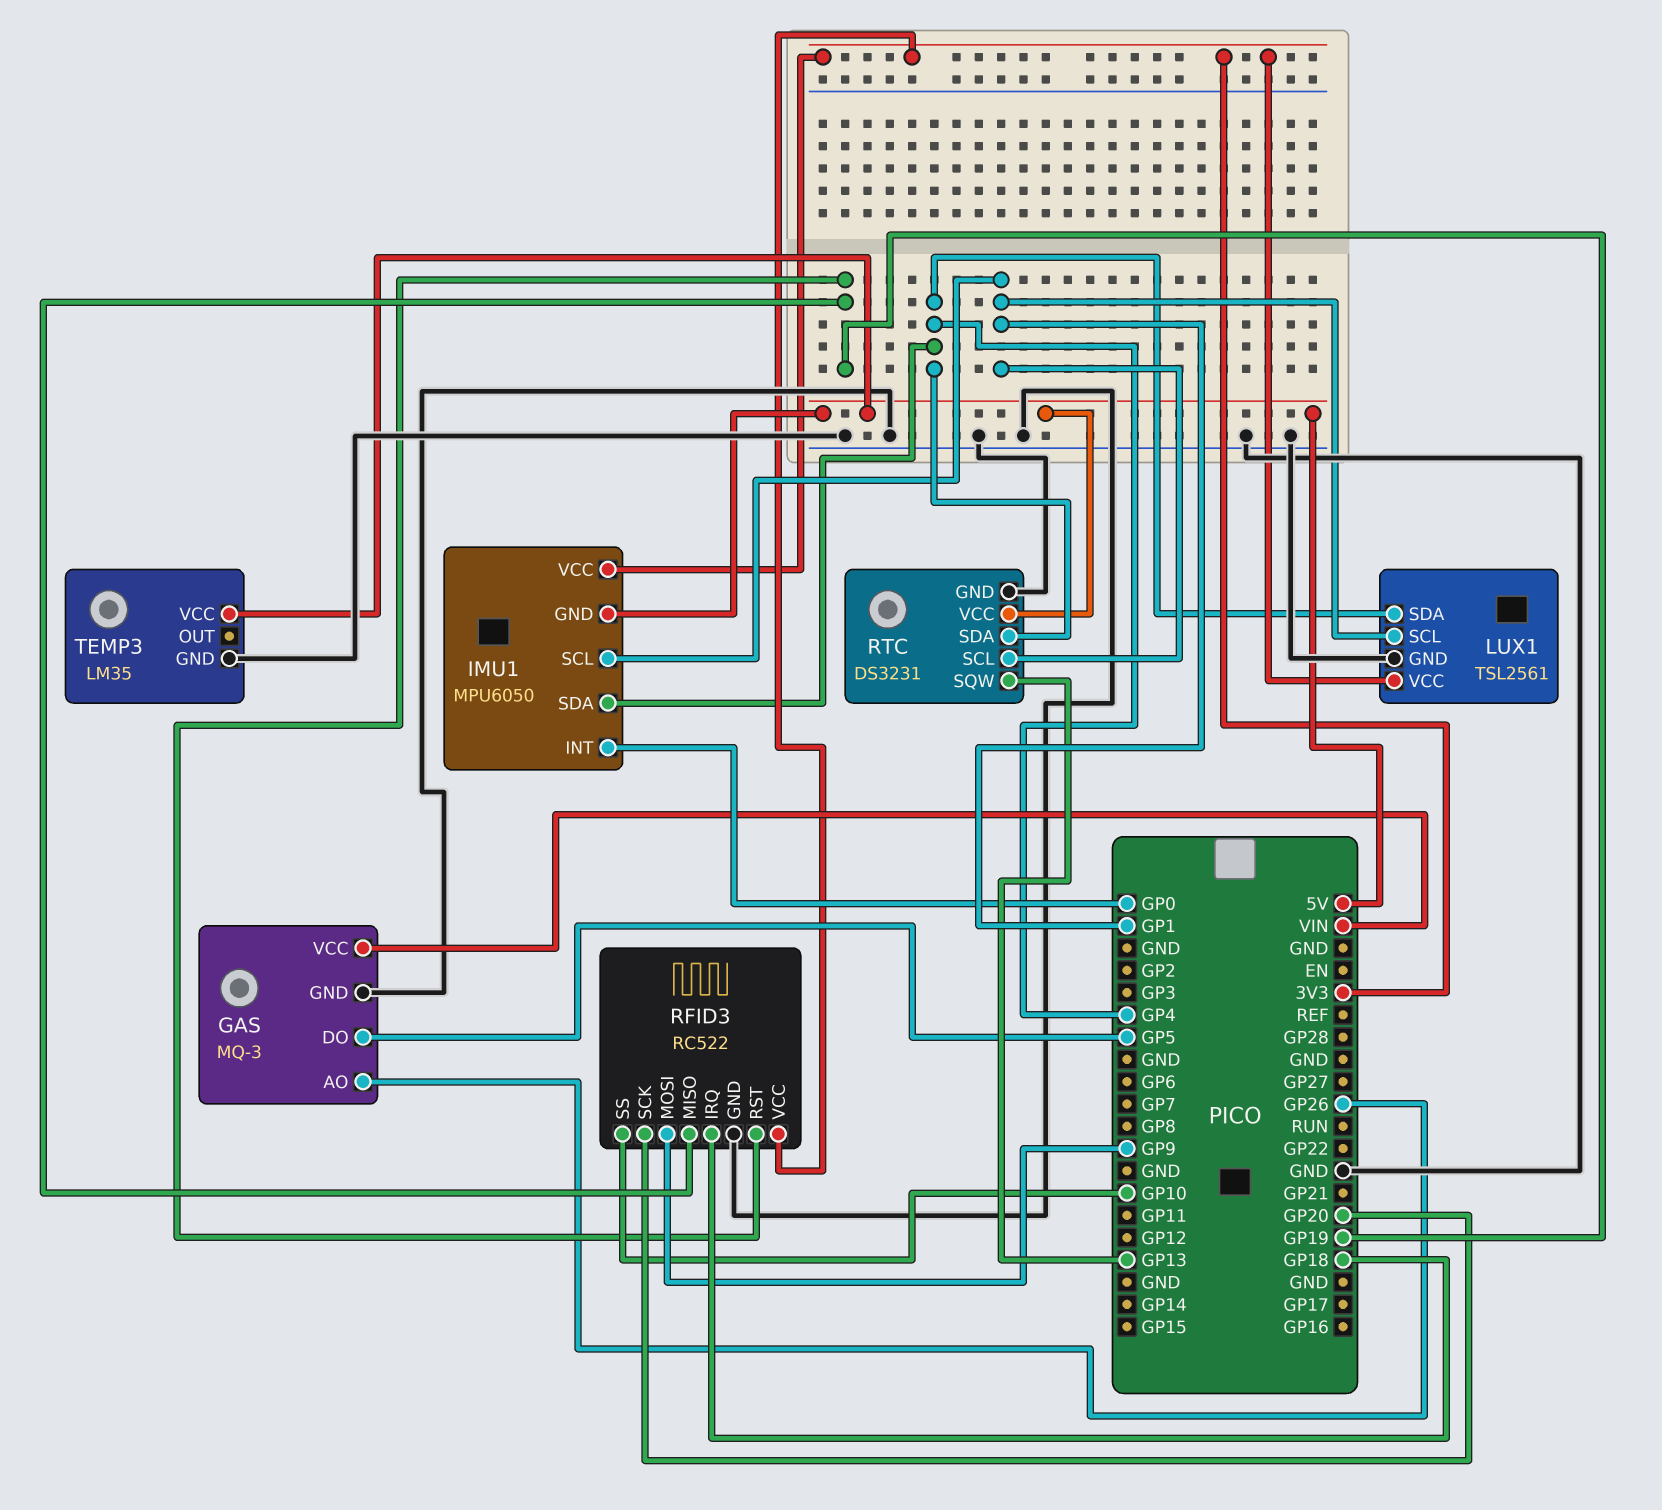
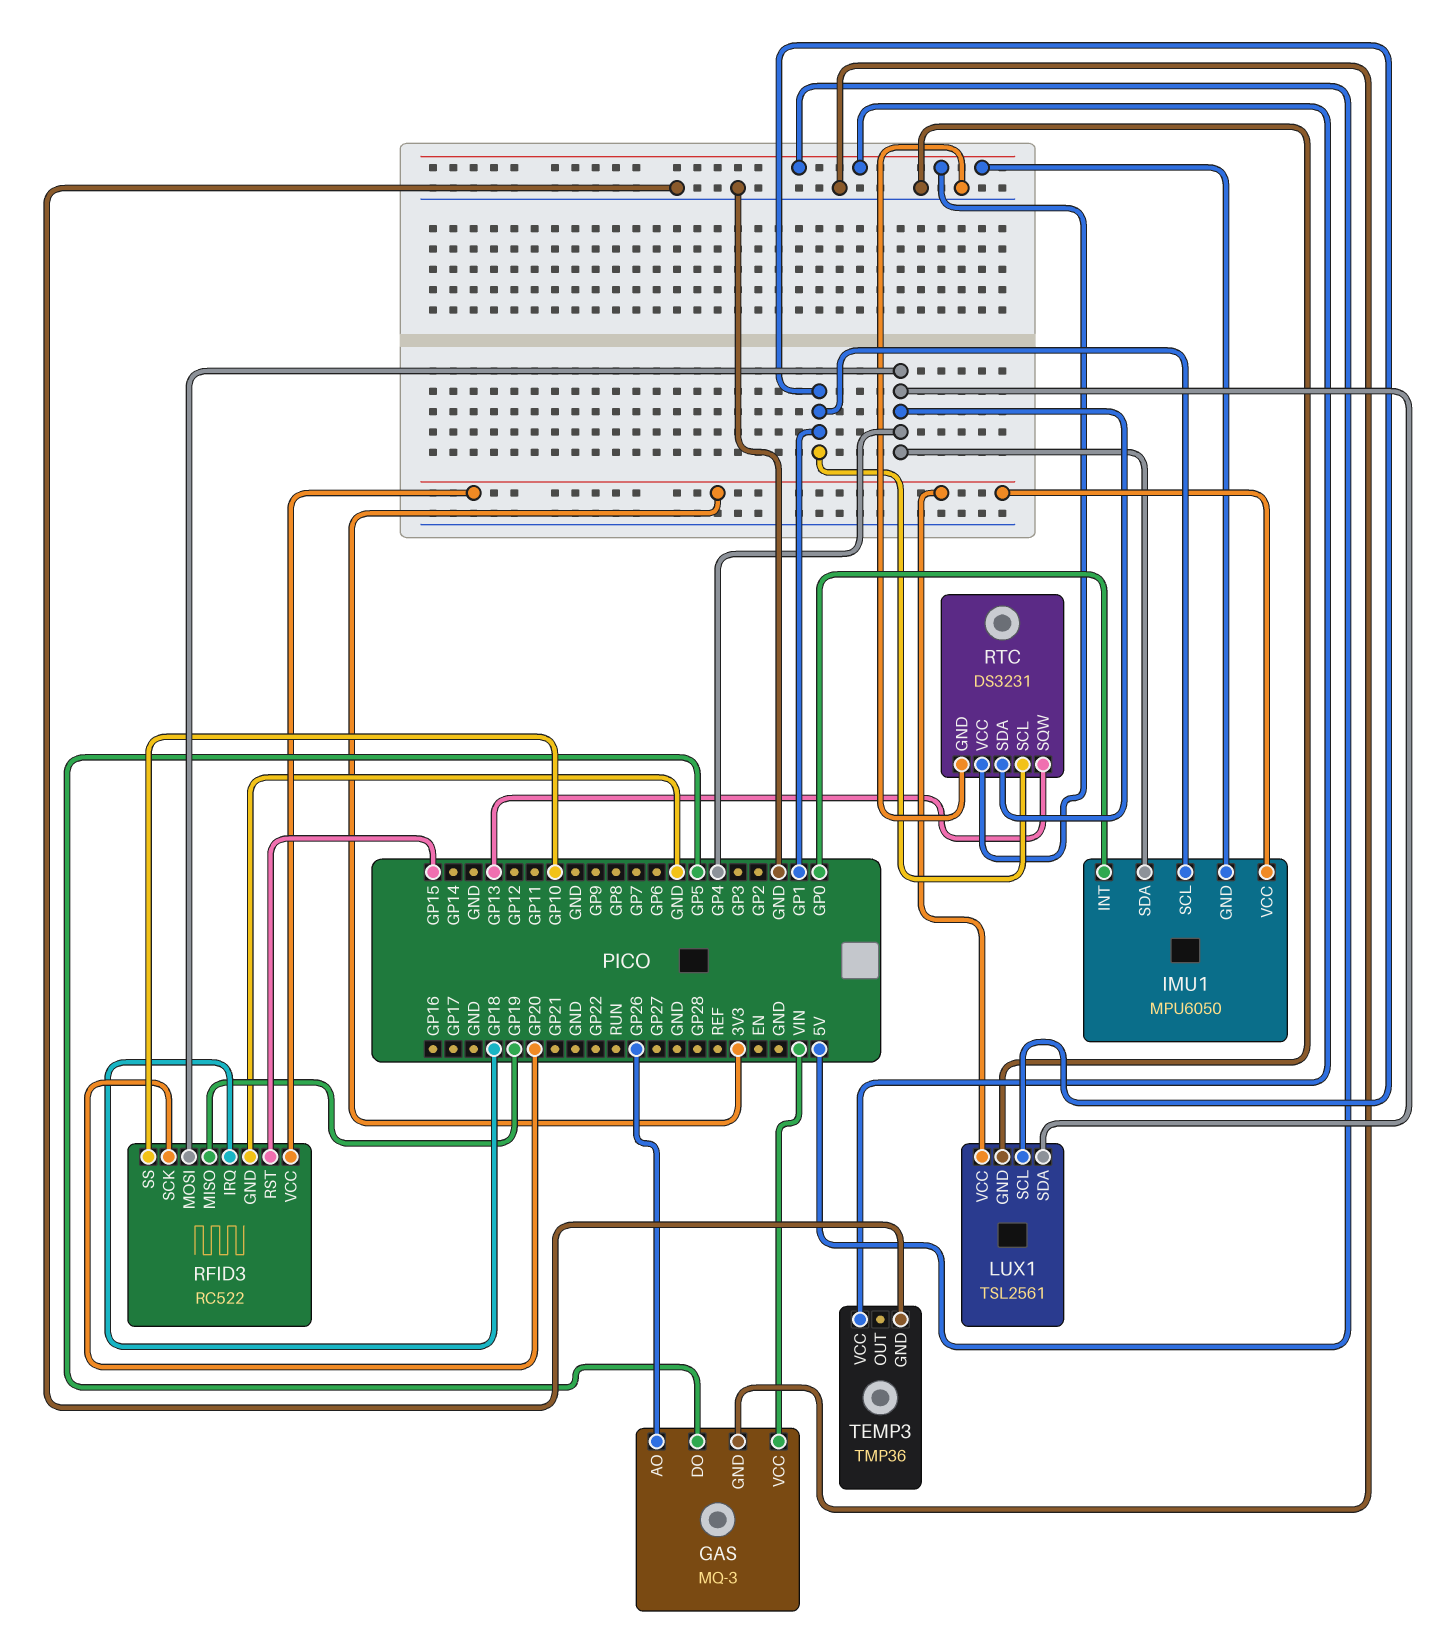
RFID3 pin MOSI: GP9 -> GP4
RFID3 pin RST: GP19 -> GP15
TEMP3: LM35 -> TMP36

